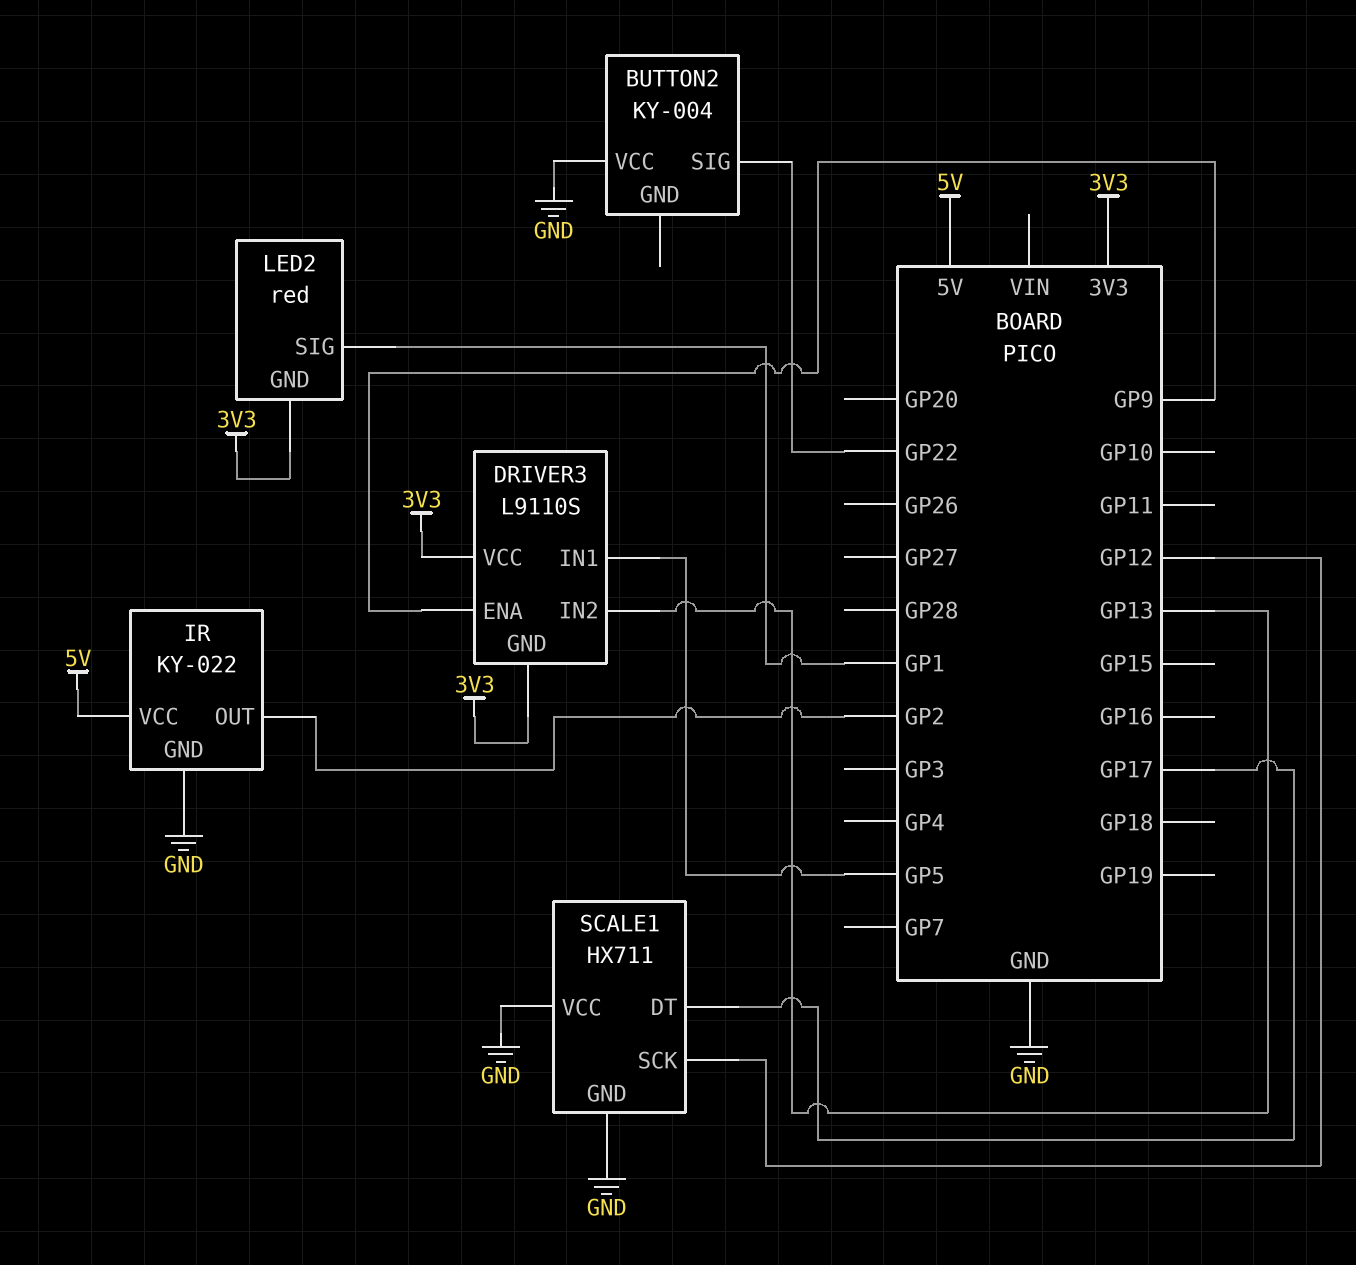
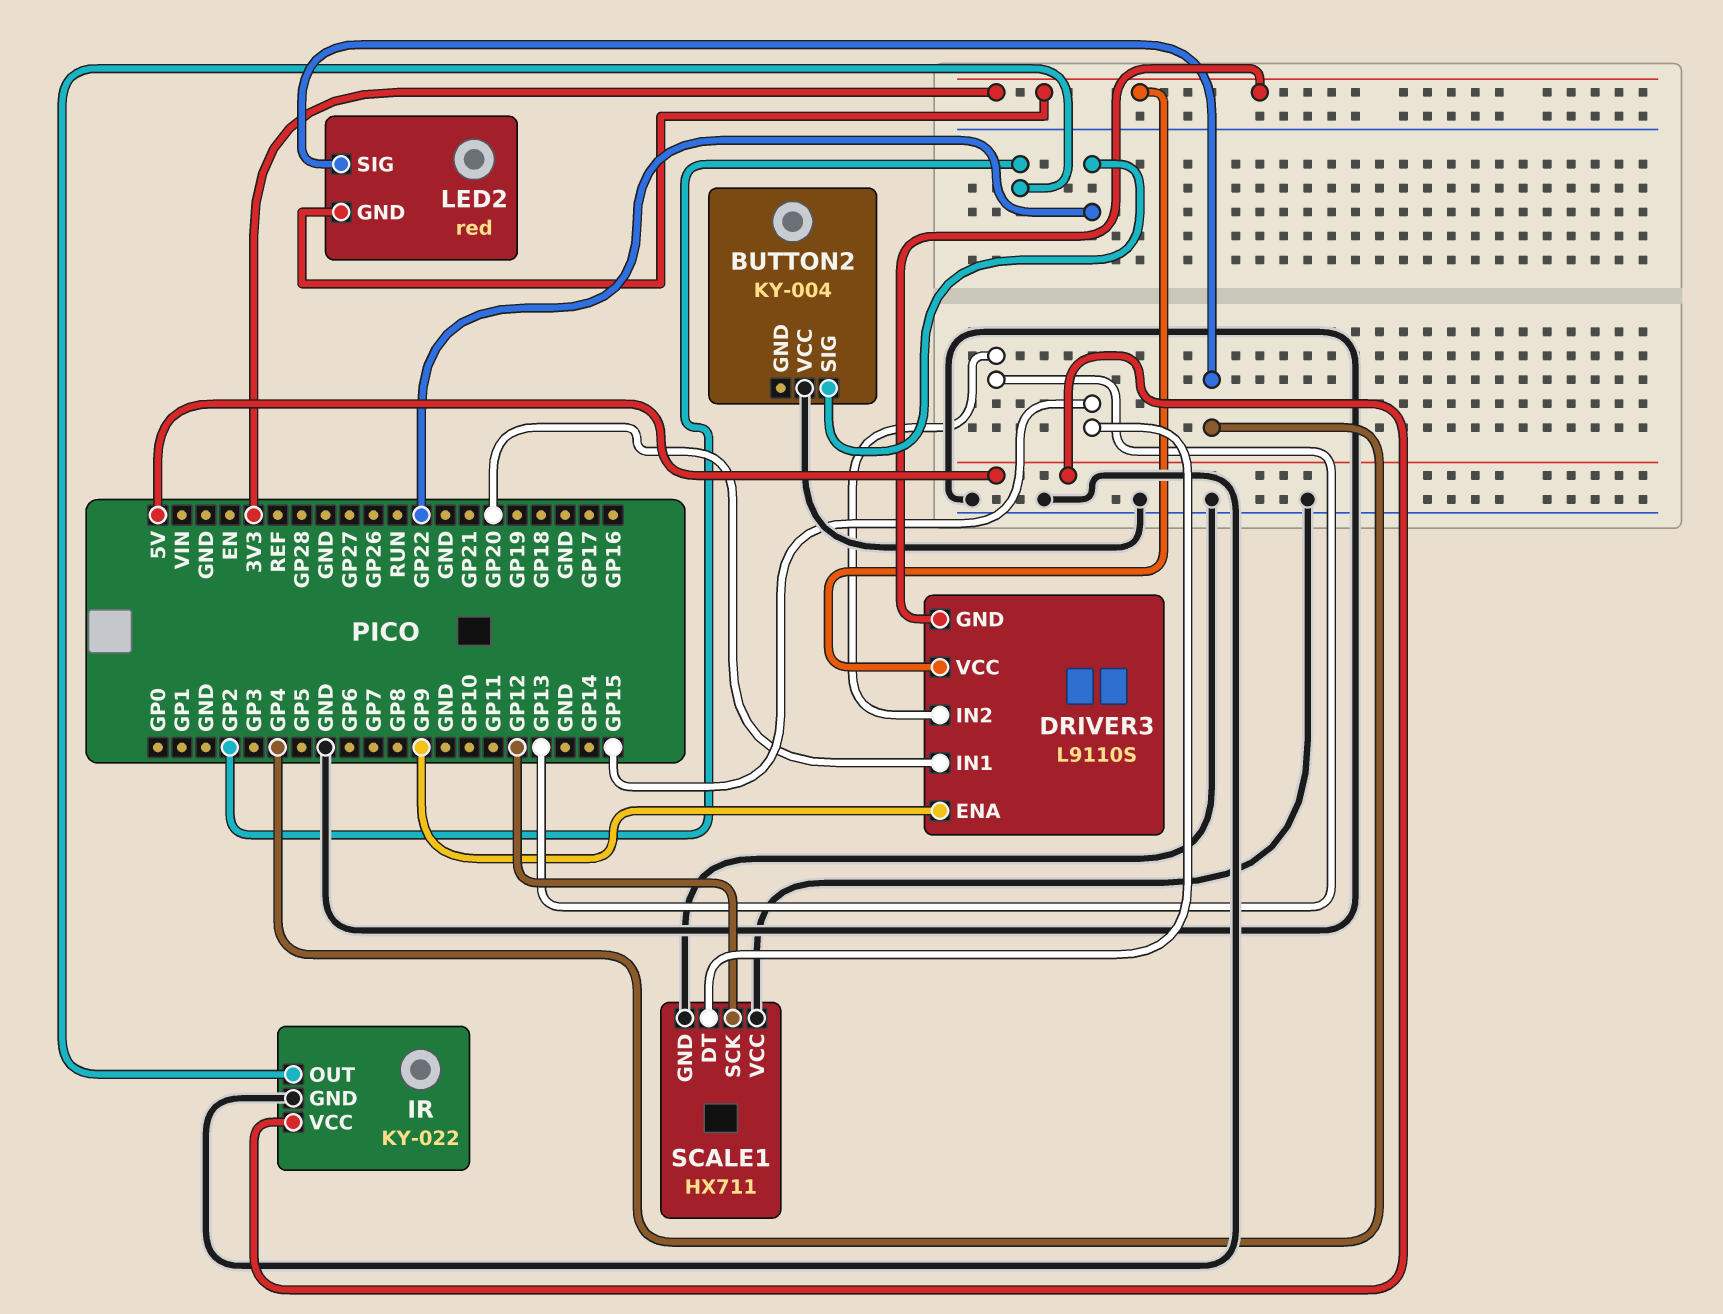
DRIVER3 pin IN1: GP5 -> GP20
LED2 pin SIG: GP1 -> GP4
SCALE1 pin DT: GP17 -> GP15

